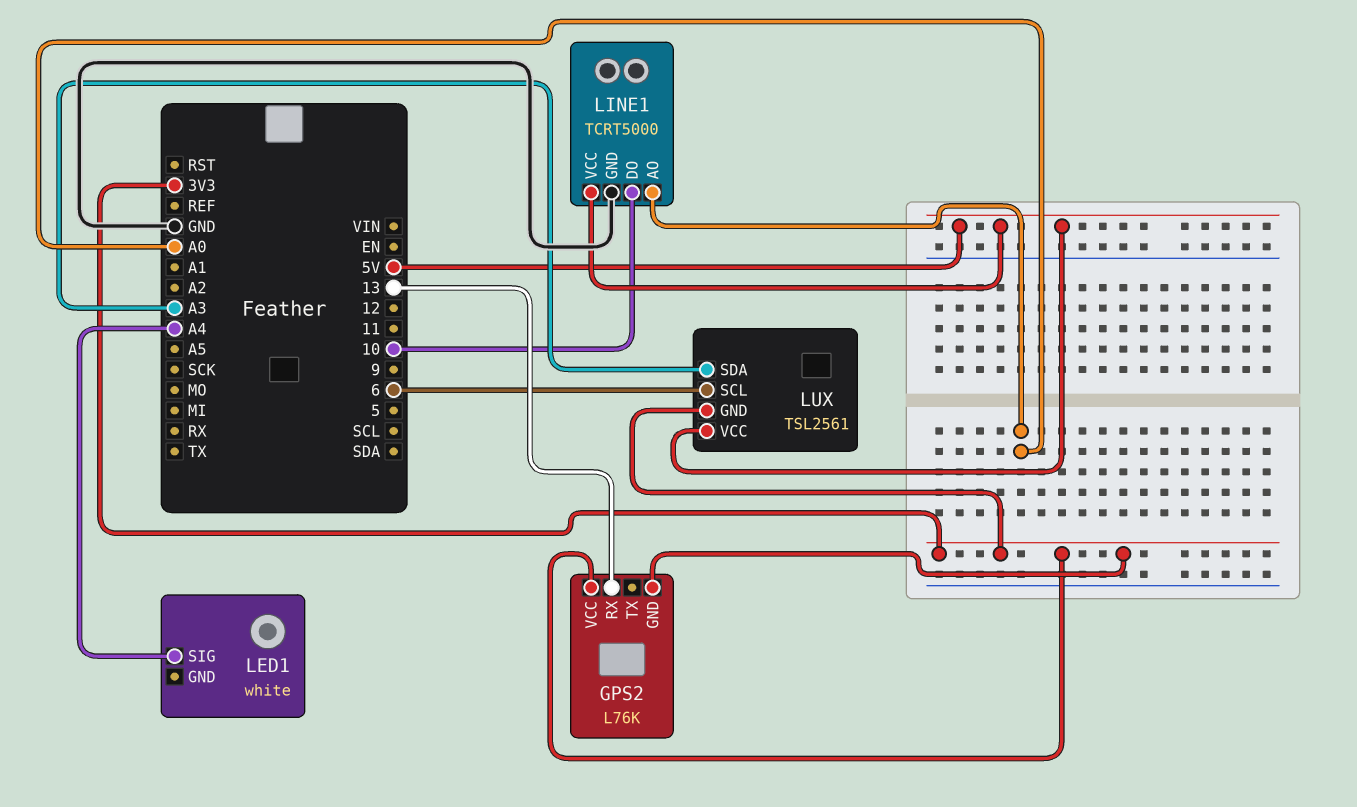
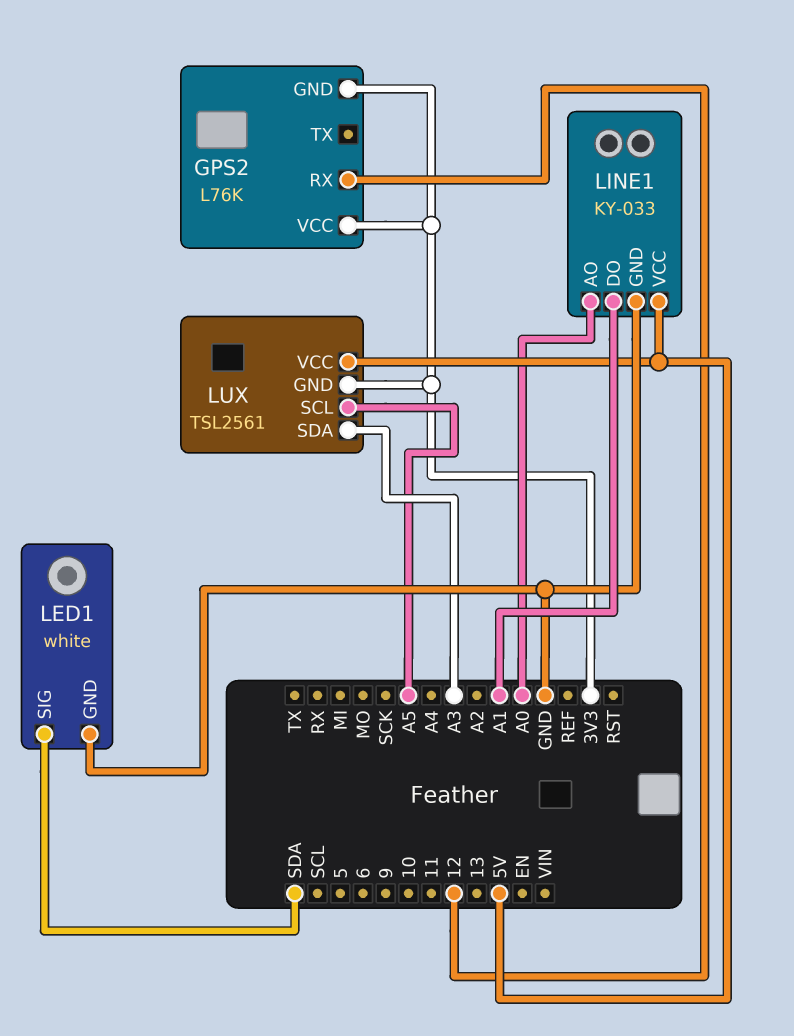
GPS2 pin RX: 13 -> 12
LED1 pin GND: none -> GND
LED1 pin SIG: A4 -> SDA
LINE1: TCRT5000 -> KY-033
LINE1 pin DO: 10 -> A1
LUX pin SCL: 6 -> A5

